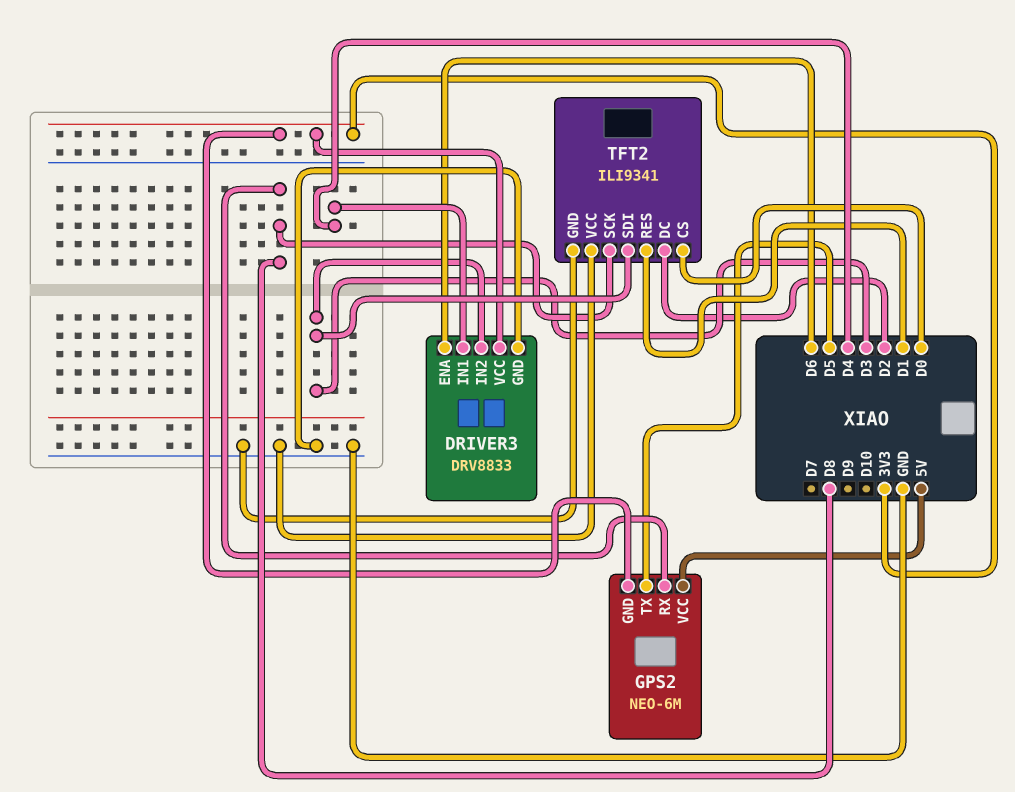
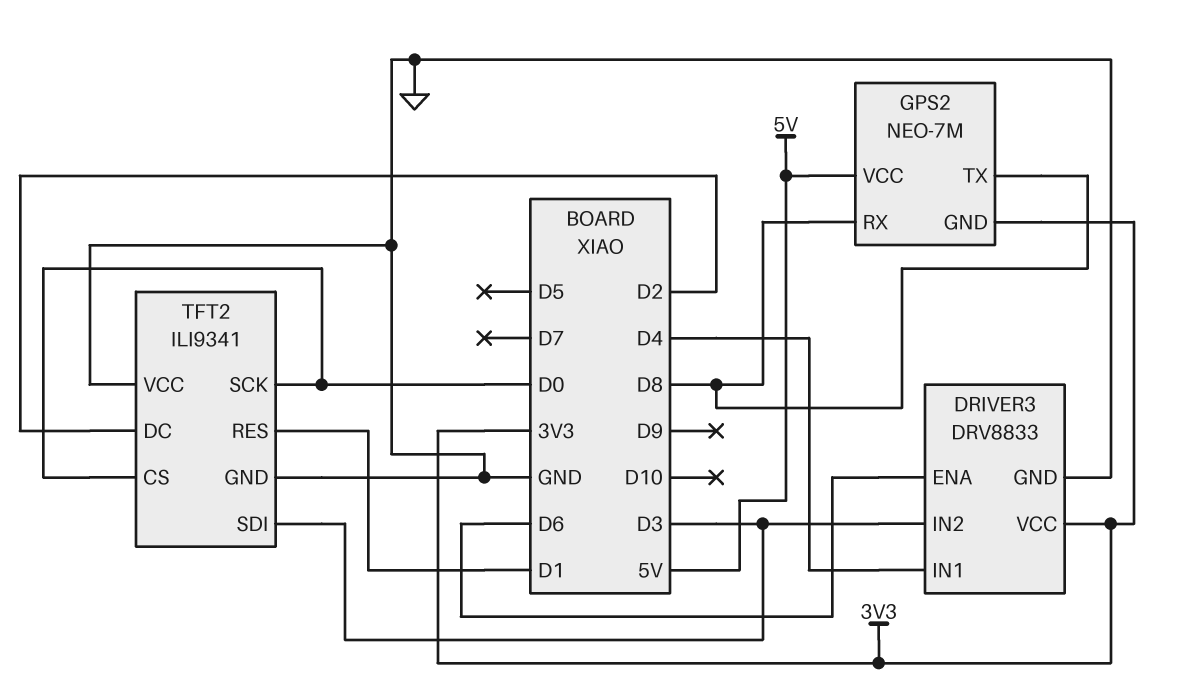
GPS2: NEO-6M -> NEO-7M
GPS2 pin TX: D5 -> D8
TFT2 pin SCK: D8 -> D0

